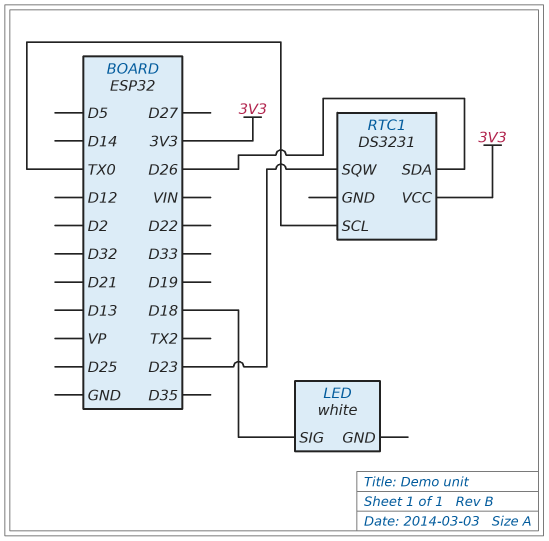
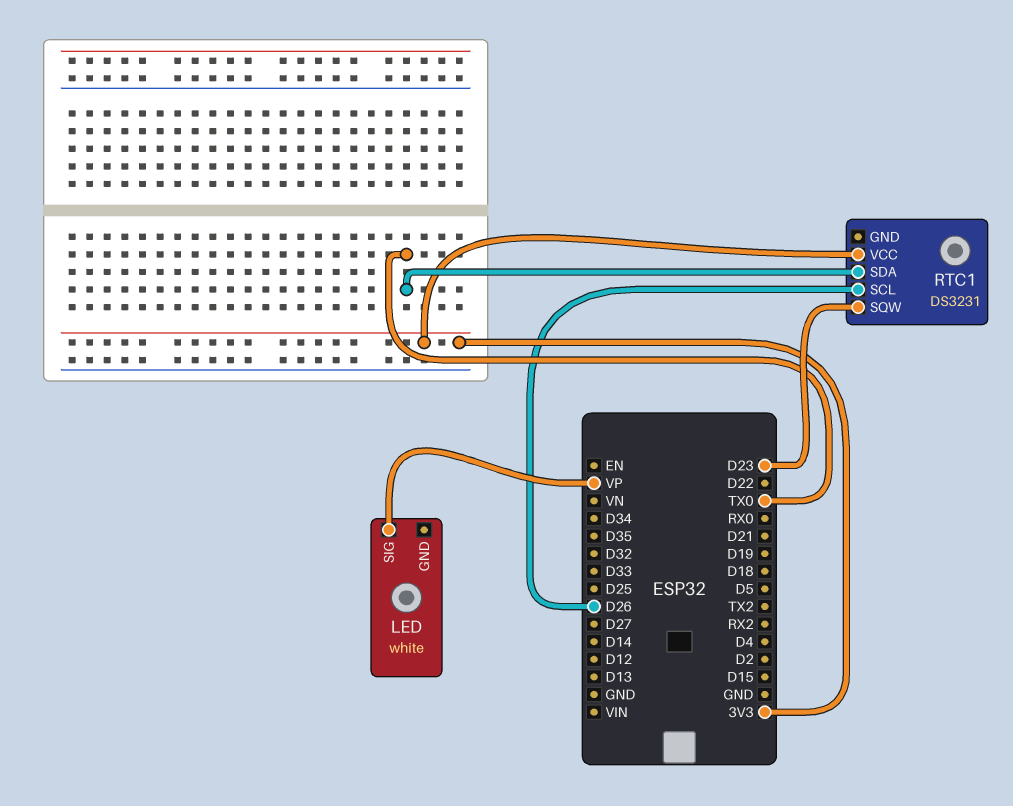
LED pin SIG: D18 -> VP
RTC1 pin SCL: TX0 -> D26
RTC1 pin SDA: D26 -> TX0

